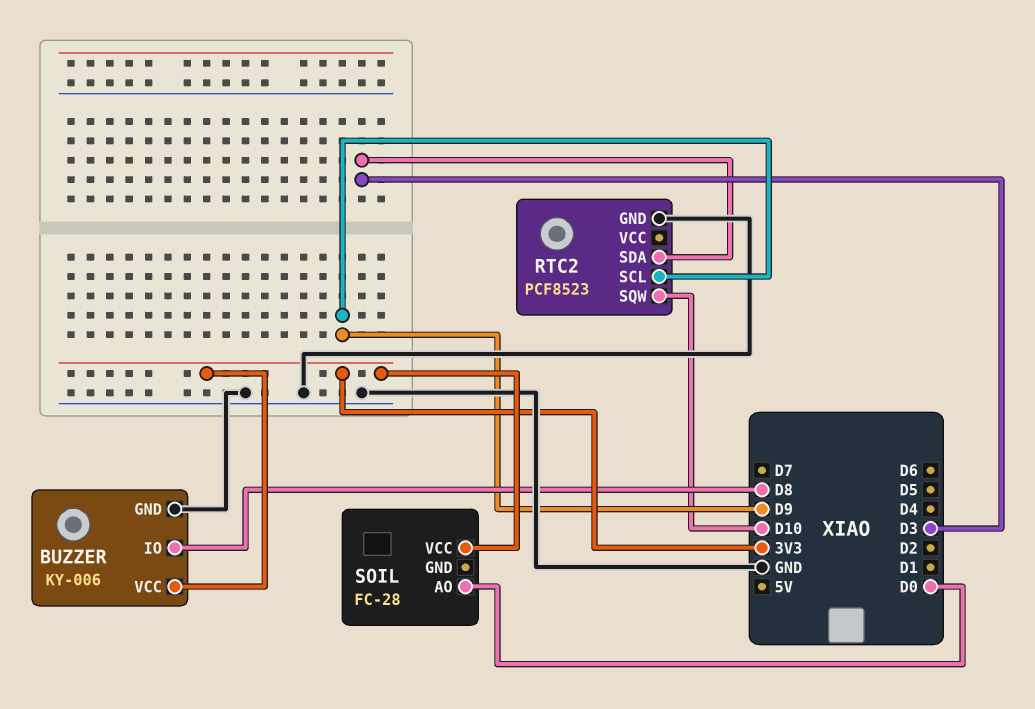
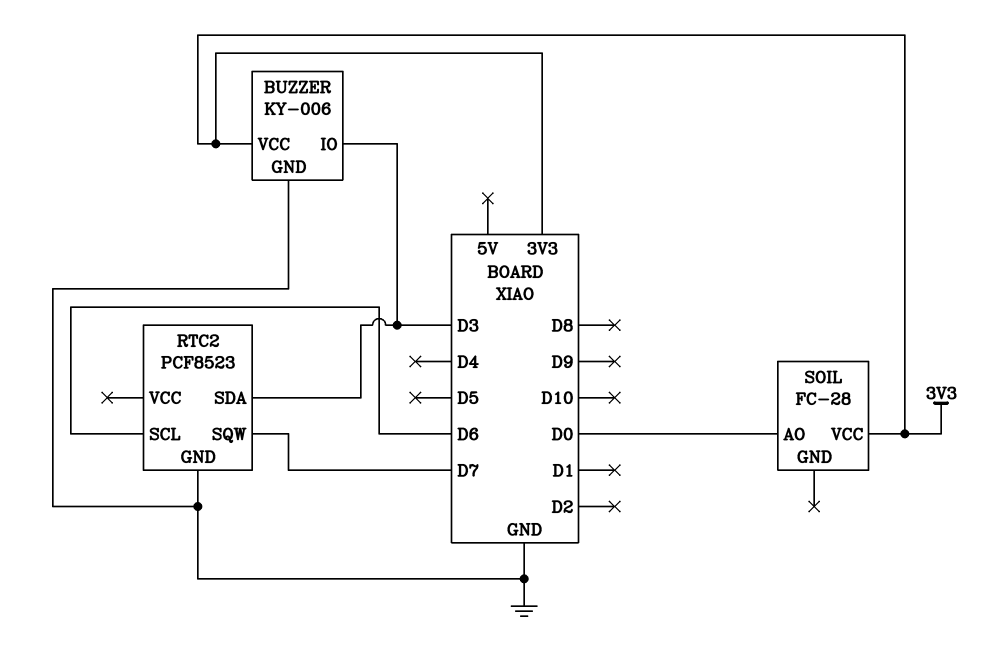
BUZZER pin IO: D8 -> D3
RTC2 pin SCL: D9 -> D6
RTC2 pin SQW: D10 -> D7

